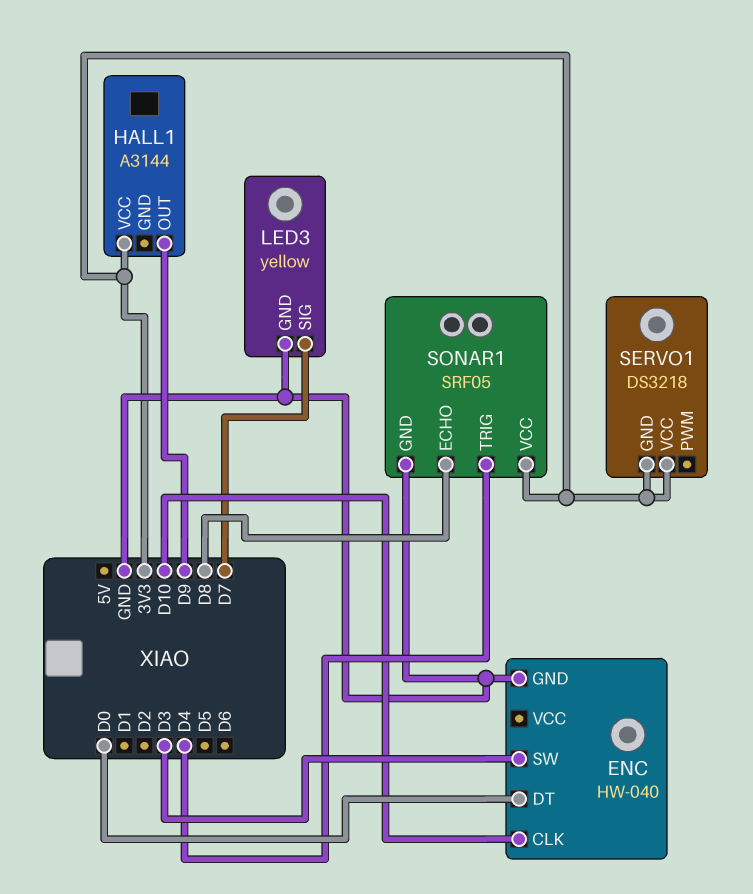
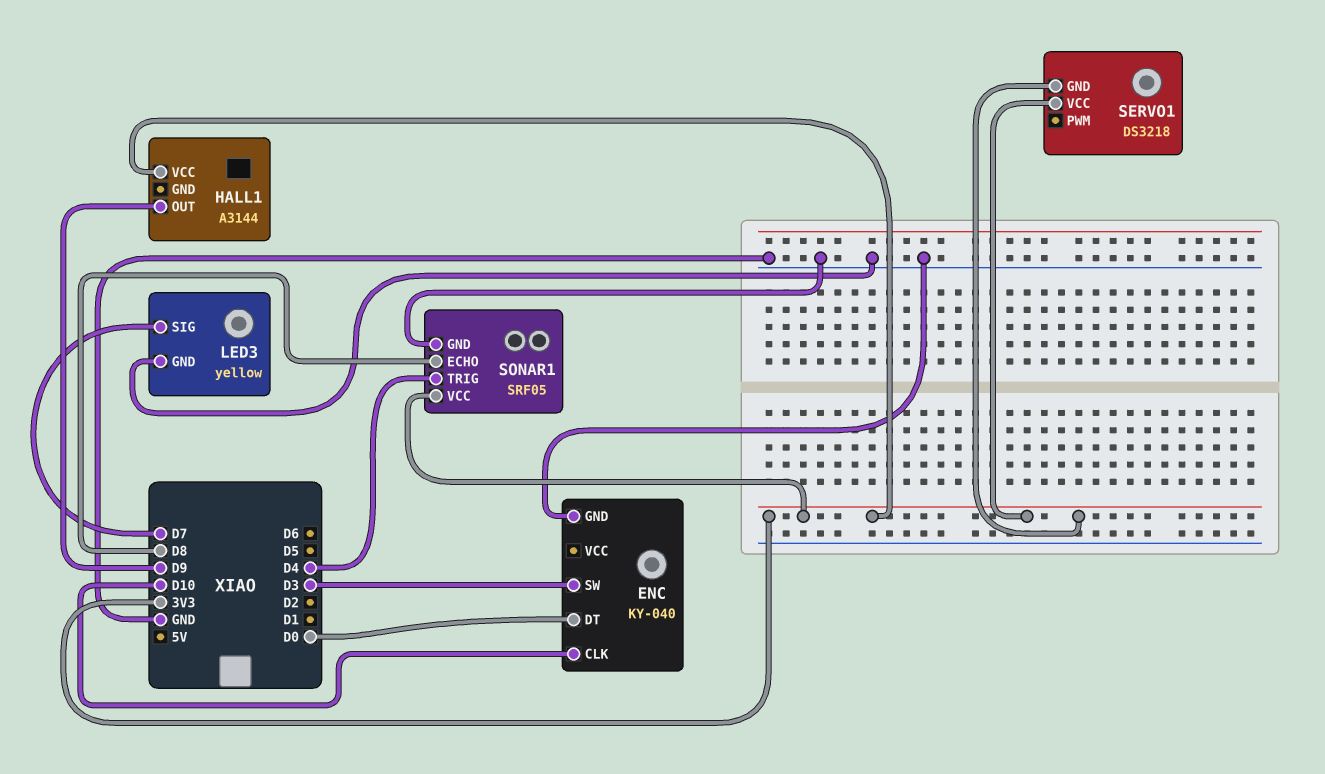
ENC: HW-040 -> KY-040

